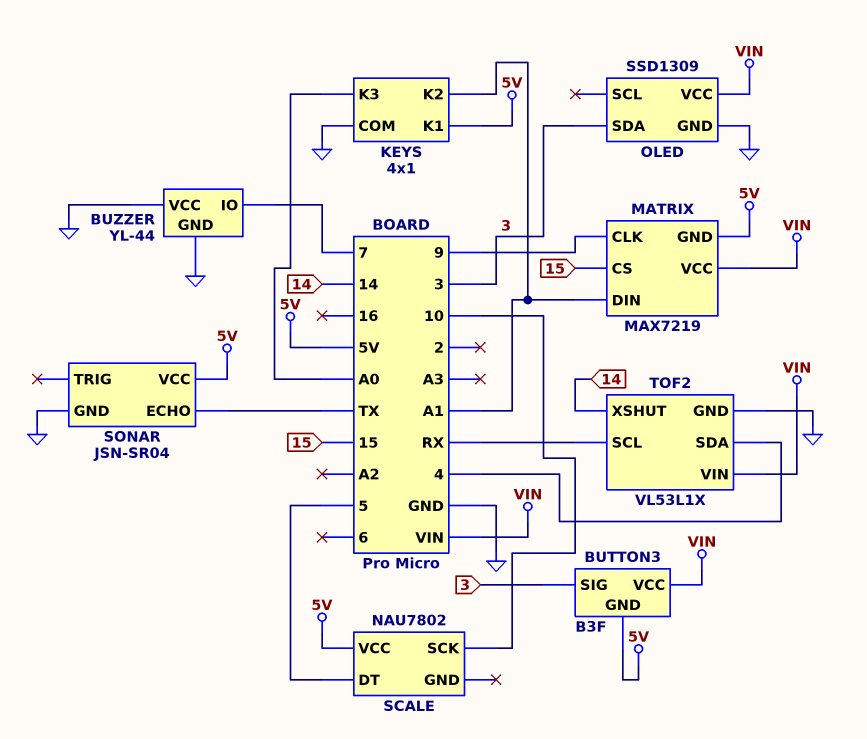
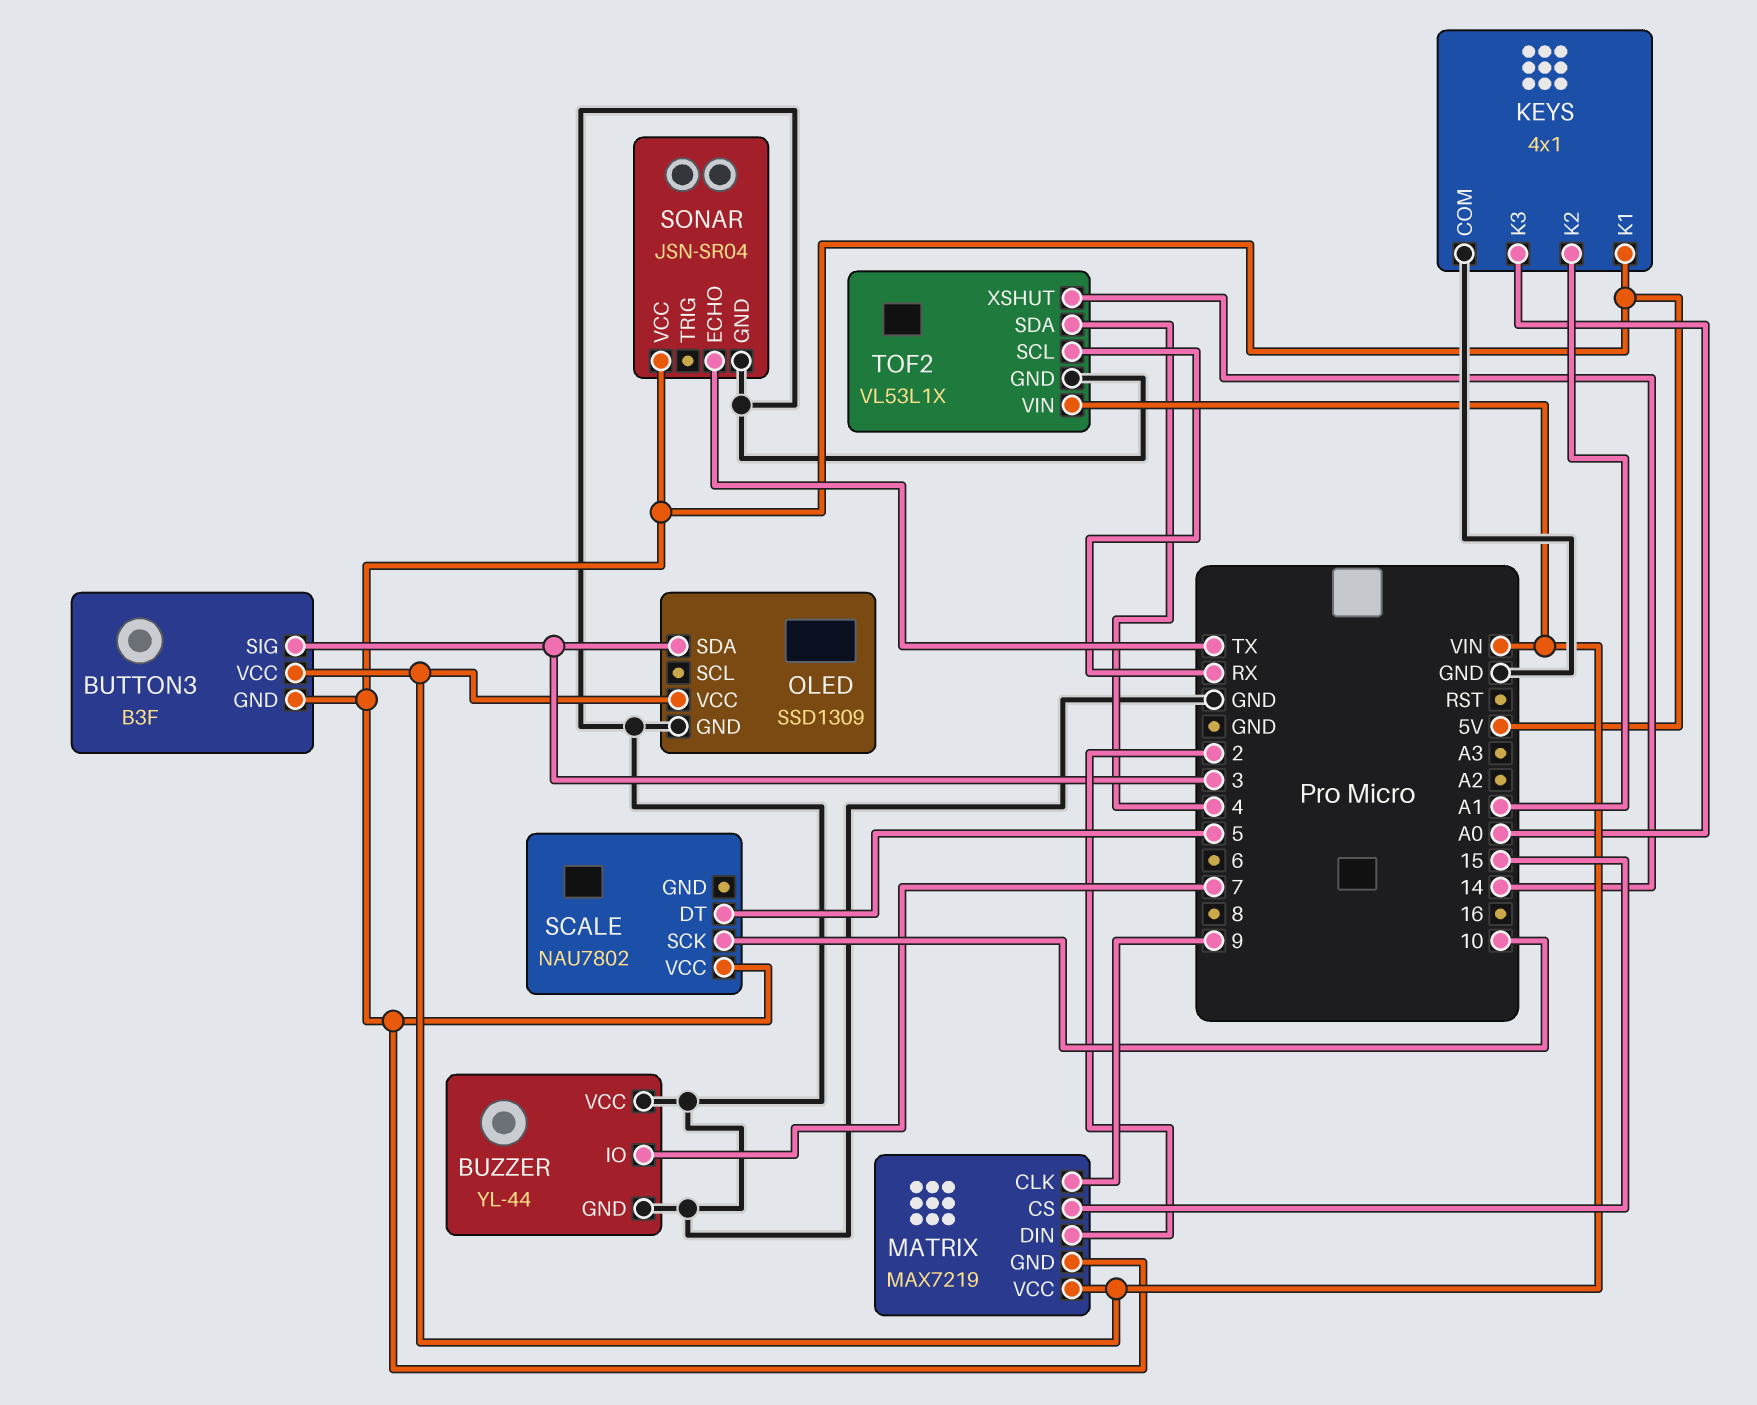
MATRIX pin DIN: A1 -> 2

